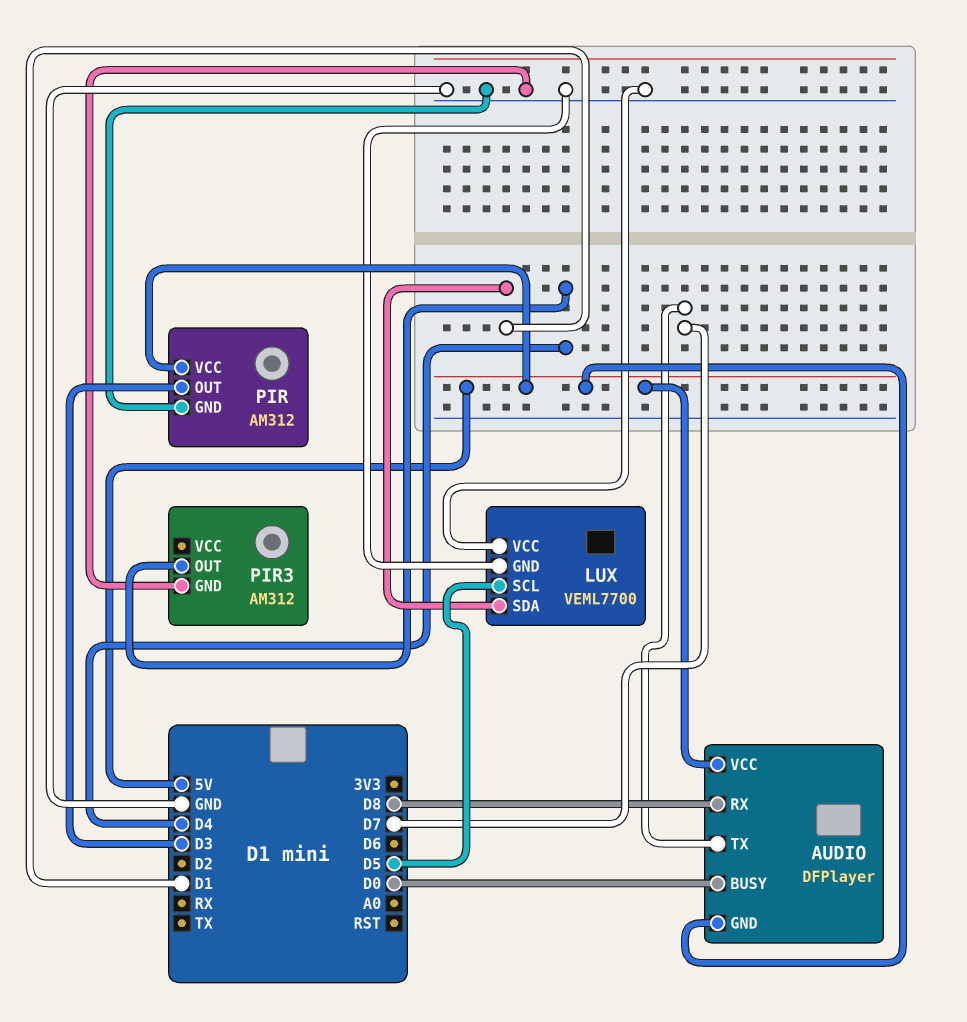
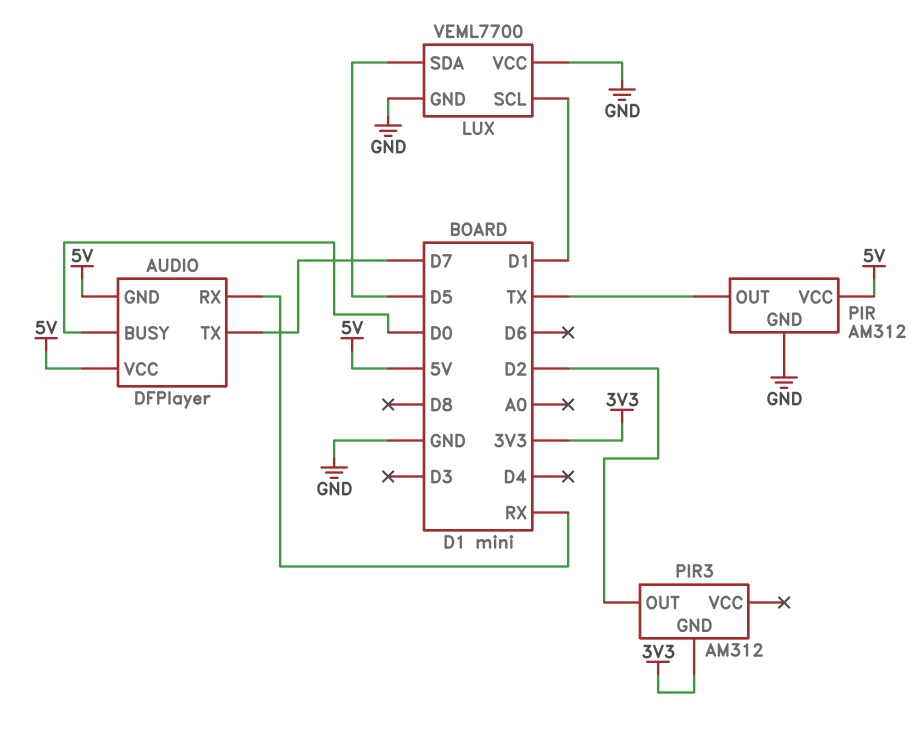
AUDIO pin RX: D8 -> RX
LUX pin SCL: D5 -> D1
LUX pin SDA: D1 -> D5
PIR pin OUT: D3 -> TX
PIR3 pin GND: GND -> 3V3
PIR3 pin OUT: D4 -> D2

